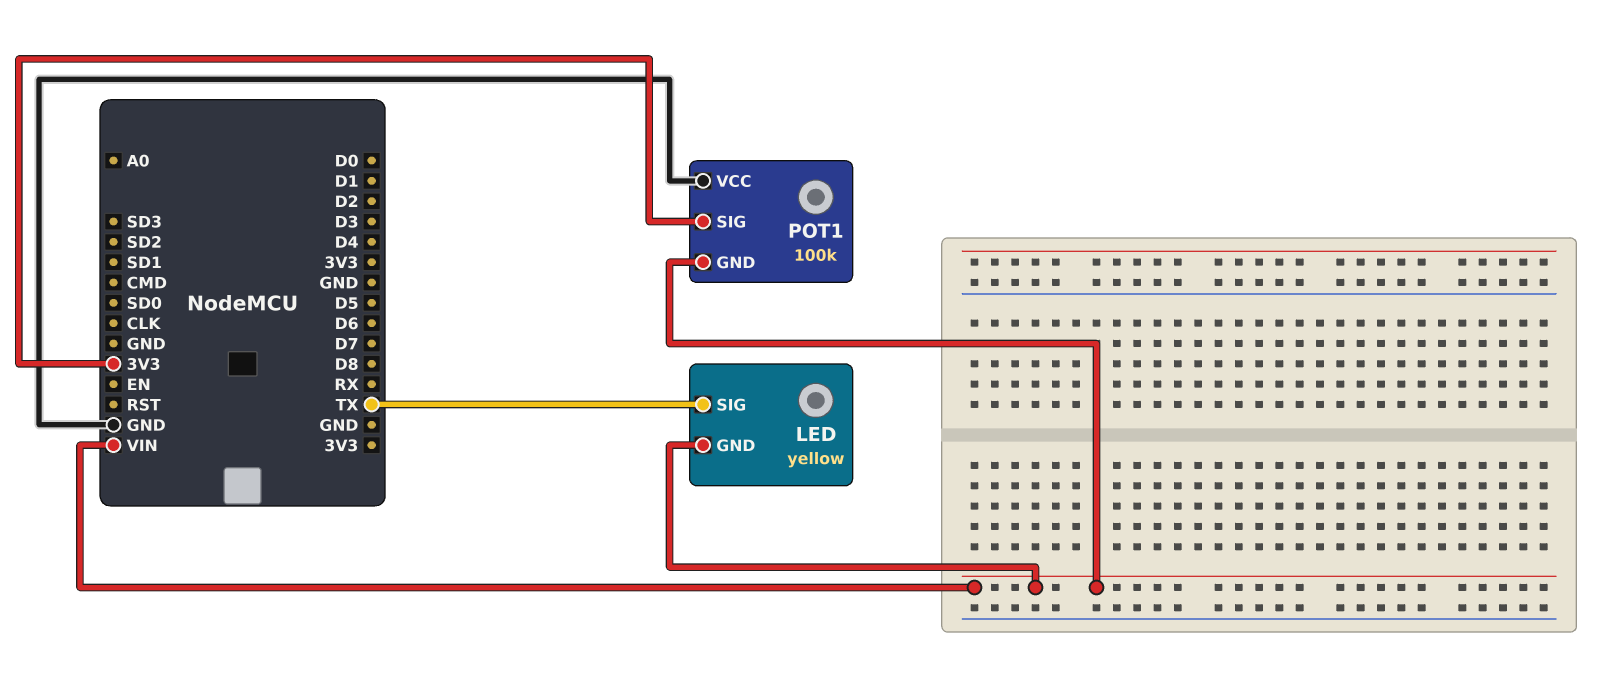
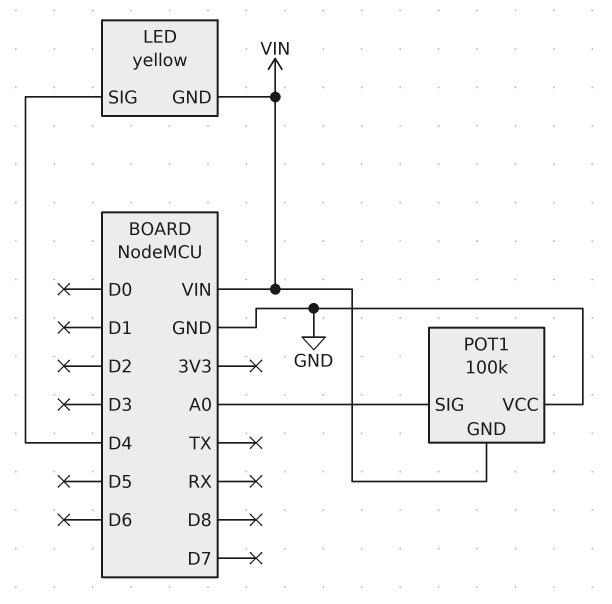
LED pin SIG: TX -> D4
POT1 pin SIG: 3V3 -> A0

